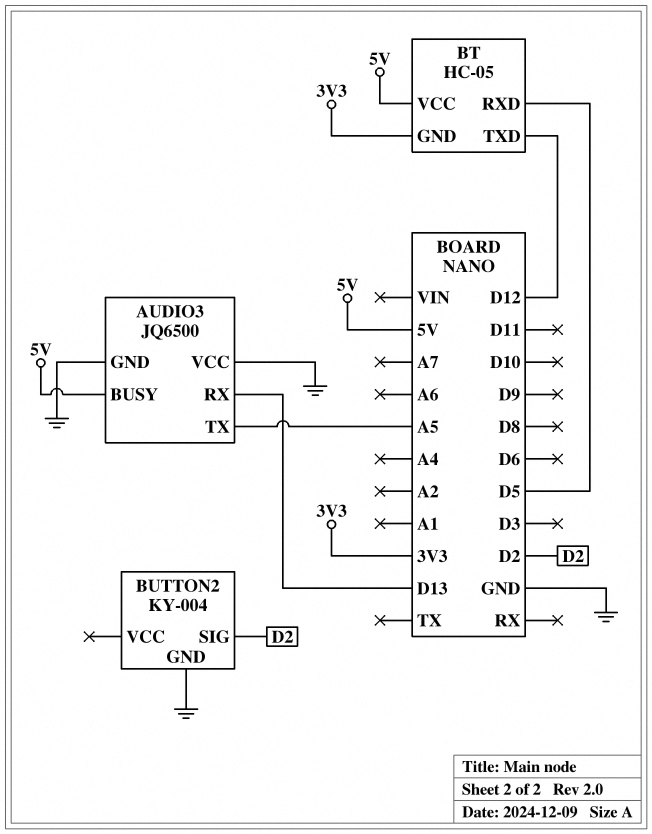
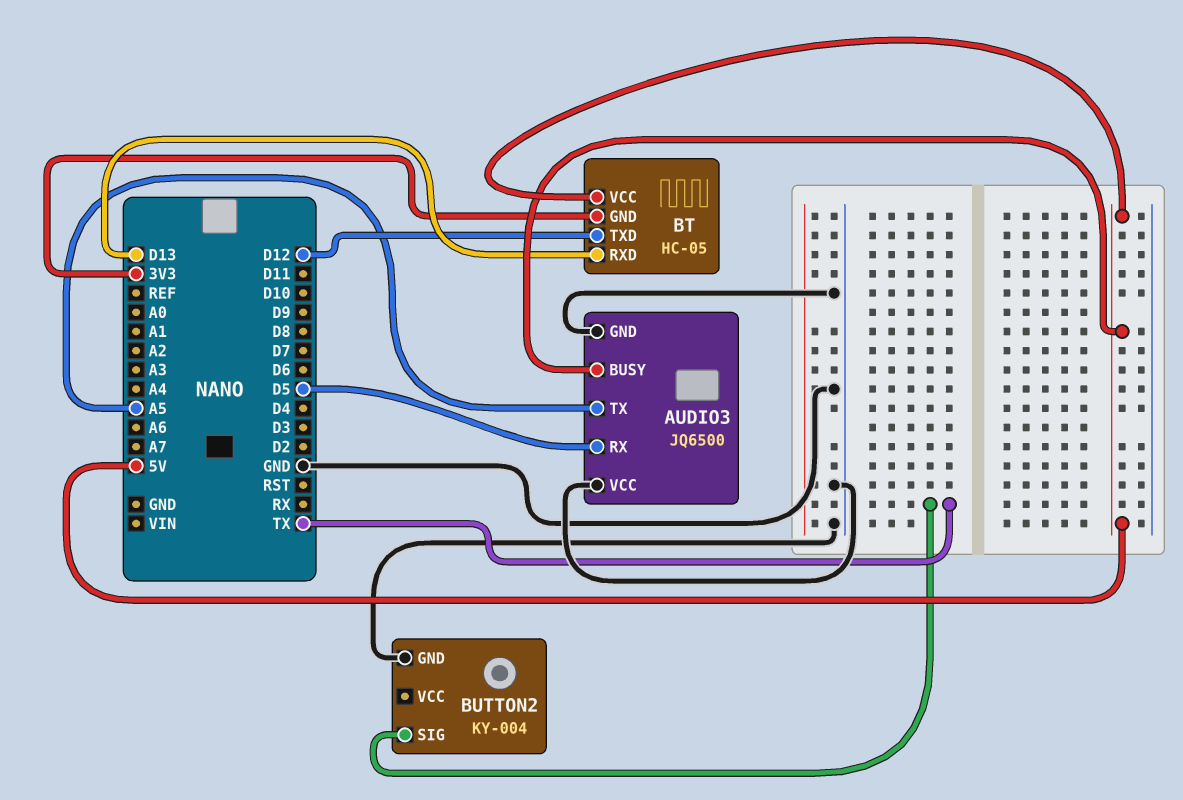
AUDIO3 pin RX: D13 -> D5
BT pin RXD: D5 -> D13
BUTTON2 pin SIG: D2 -> TX

